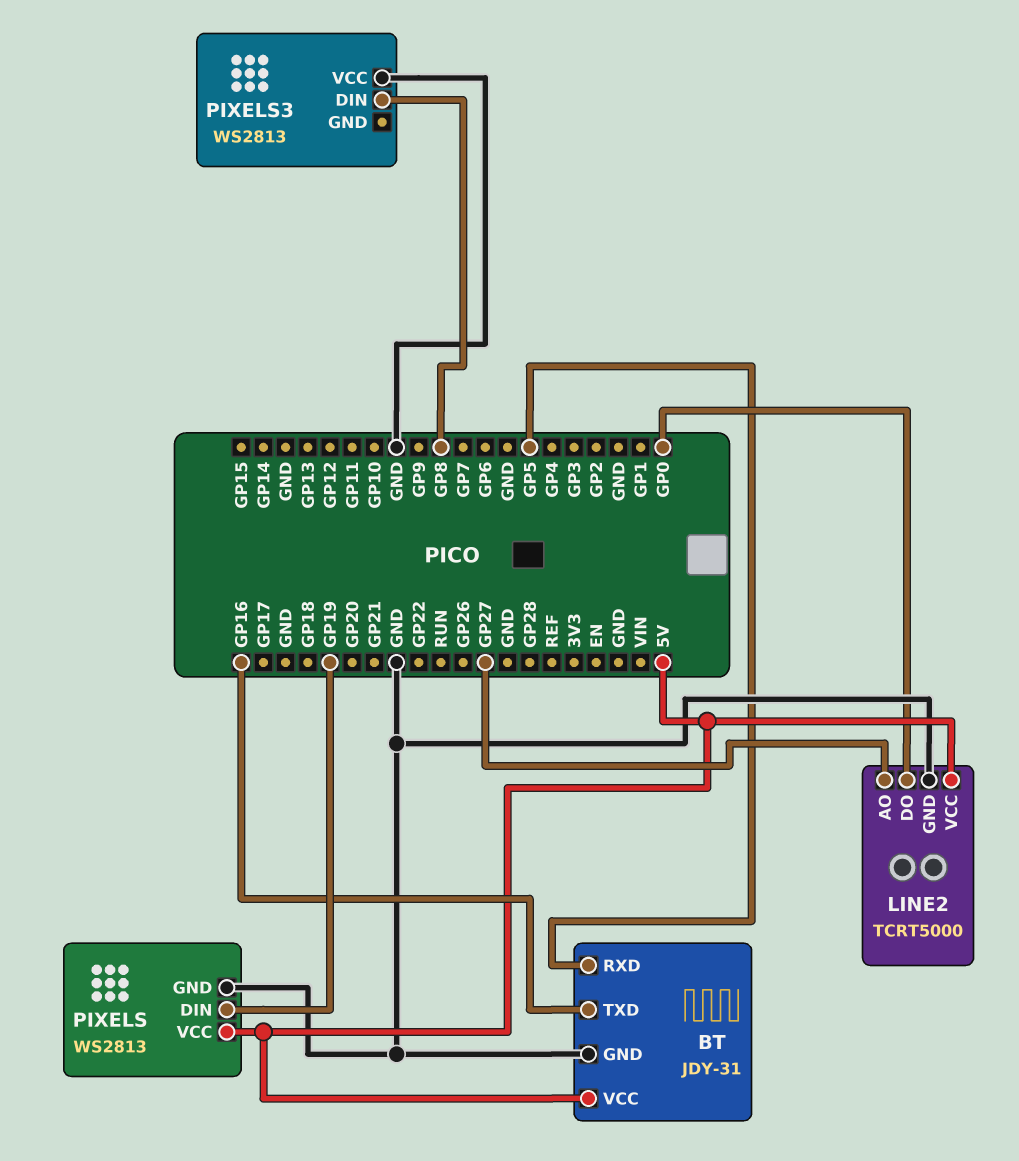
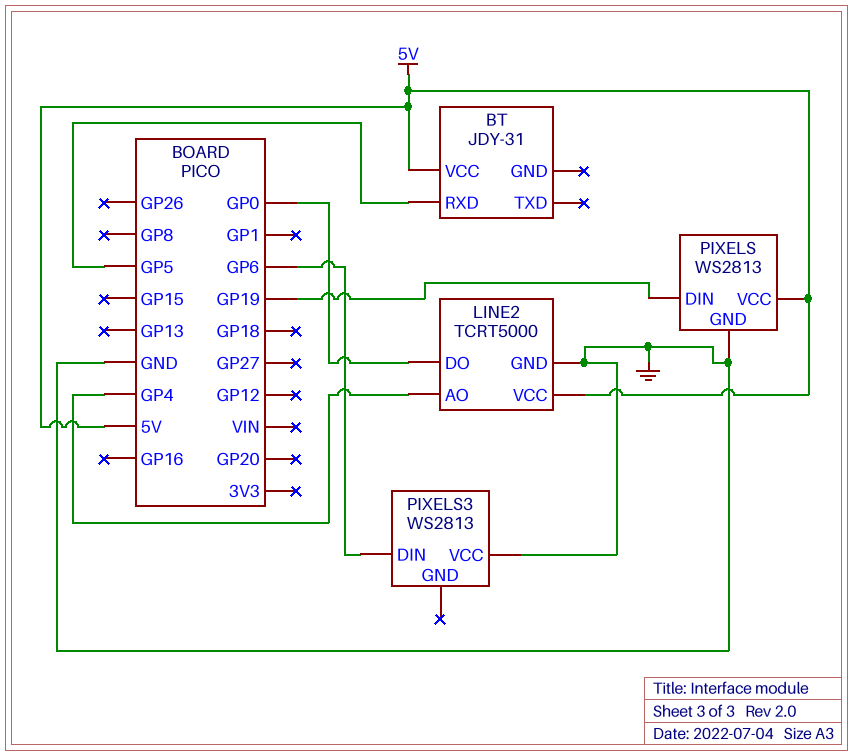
BT pin GND: GND -> none
BT pin TXD: GP16 -> none
LINE2 pin AO: GP27 -> GP4
PIXELS3 pin DIN: GP8 -> GP6

